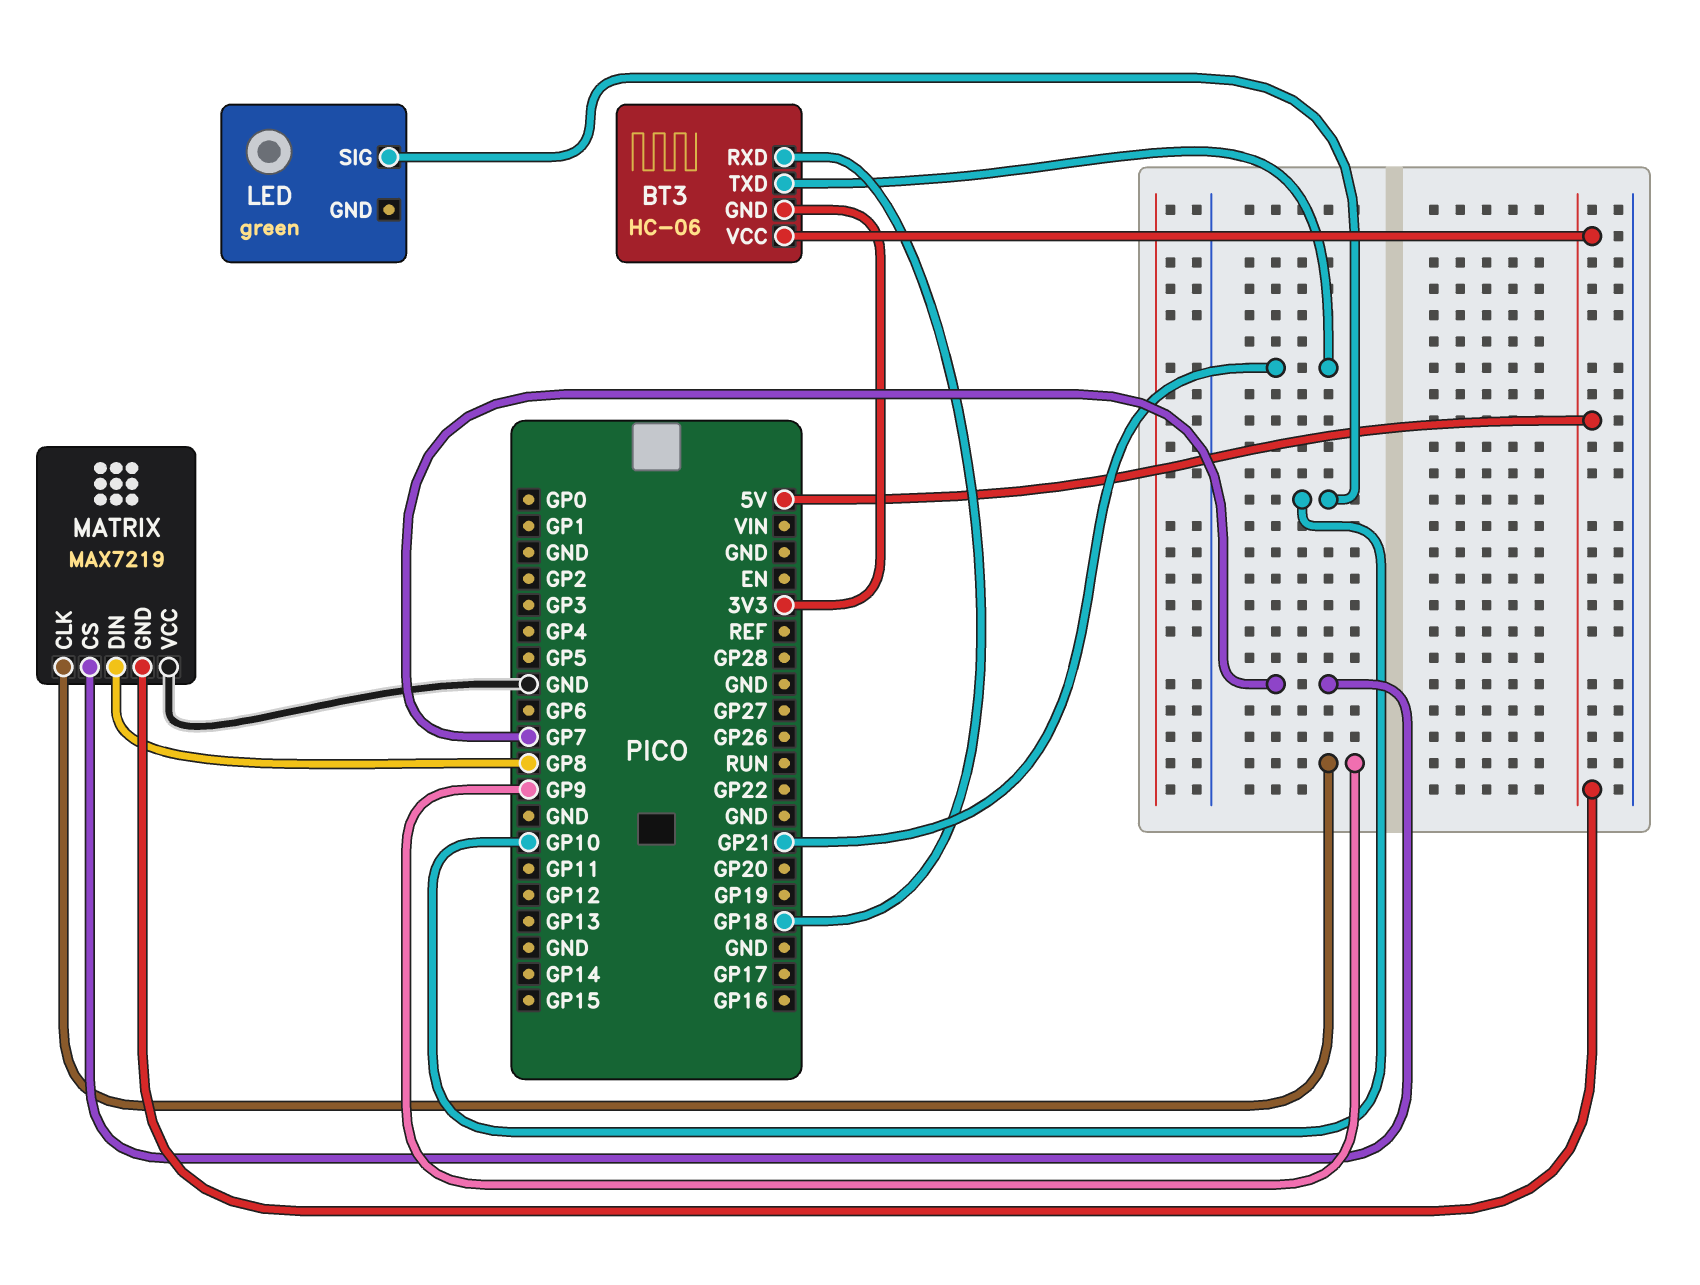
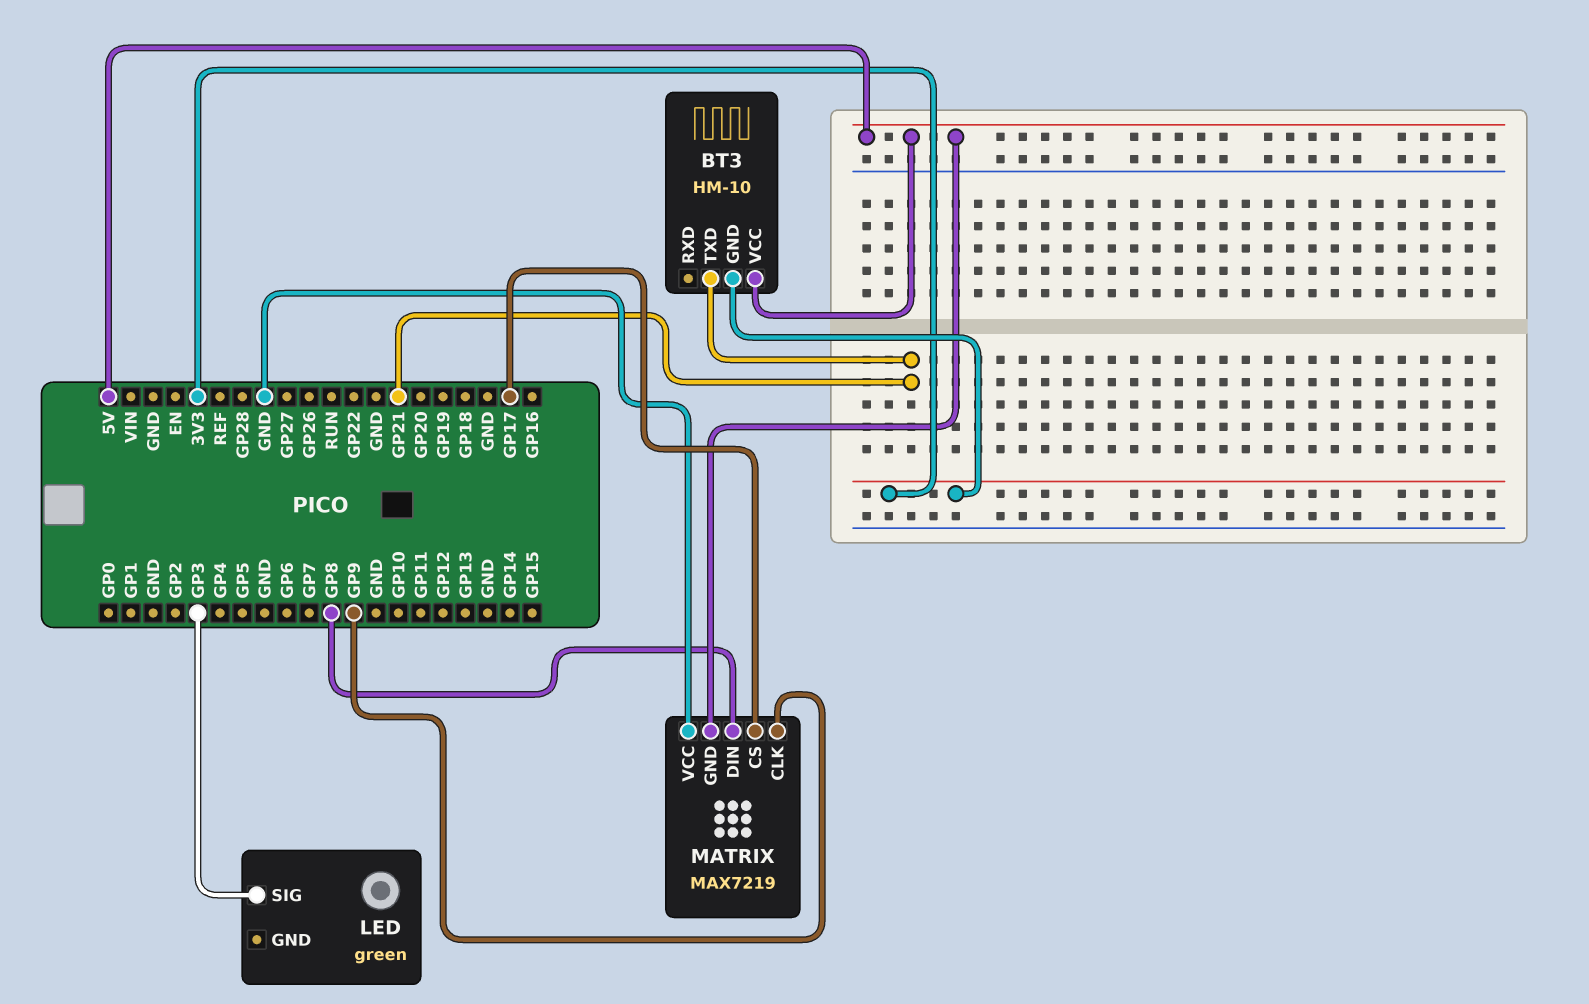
BT3: HC-06 -> HM-10
BT3 pin RXD: GP18 -> none
LED pin SIG: GP10 -> GP3
MATRIX pin CS: GP7 -> GP17

